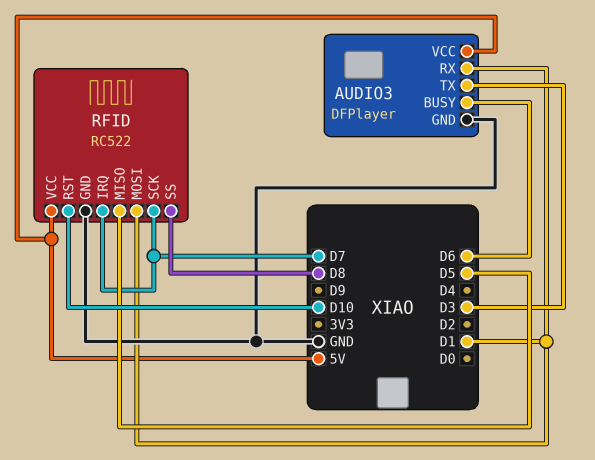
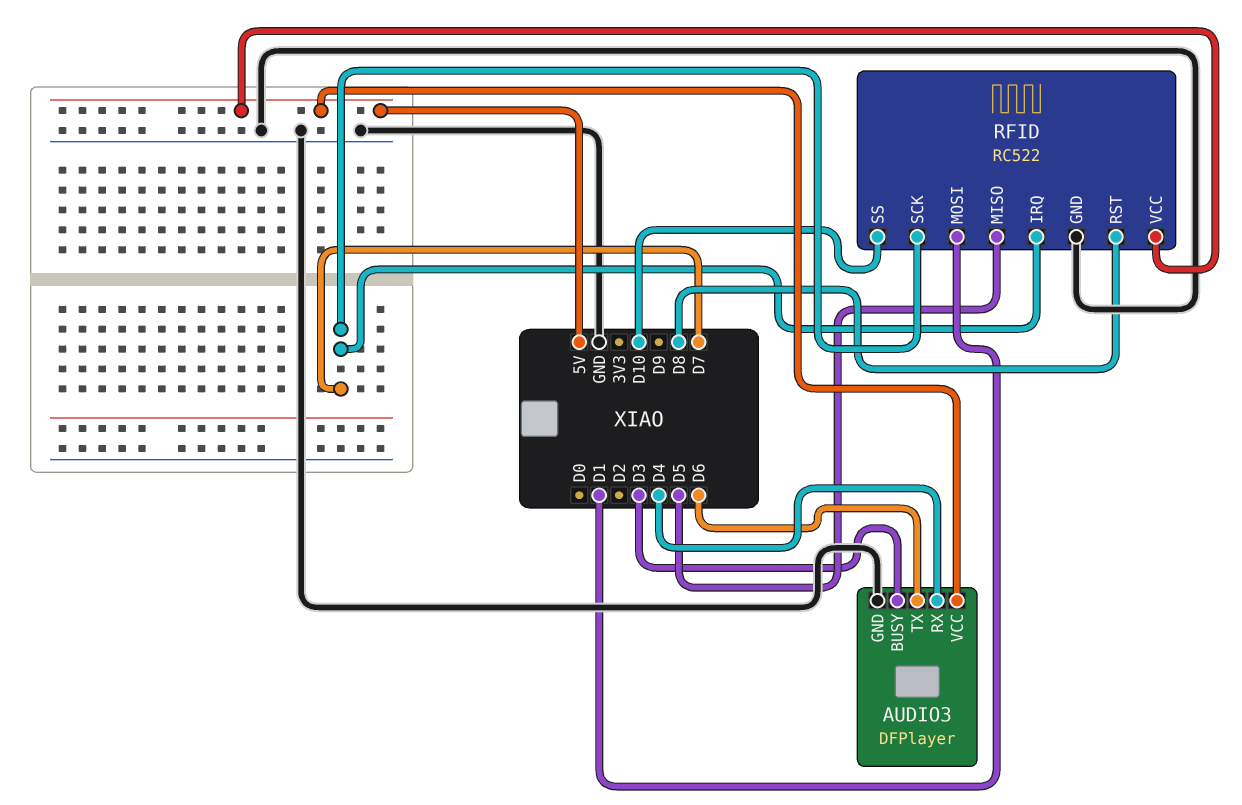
AUDIO3 pin BUSY: D6 -> D3
AUDIO3 pin RX: D1 -> D4
AUDIO3 pin TX: D3 -> D6
RFID pin RST: D10 -> D8
RFID pin SS: D8 -> D10

